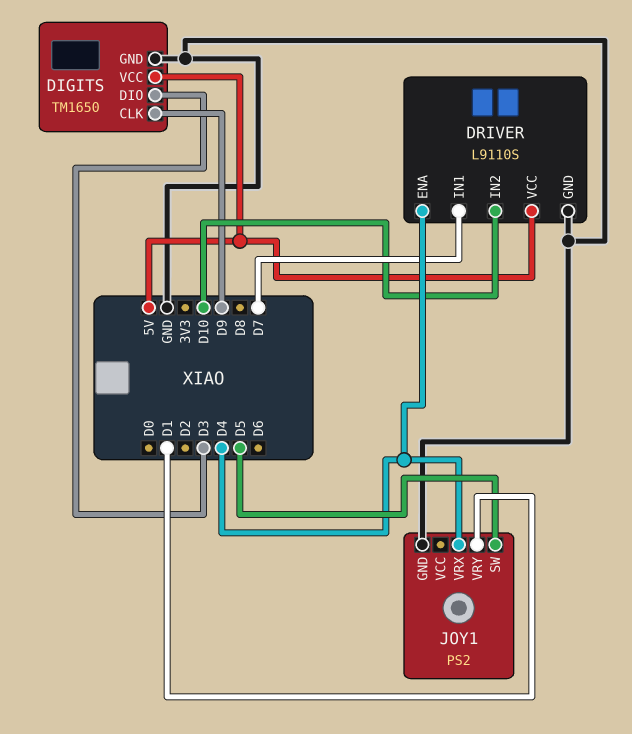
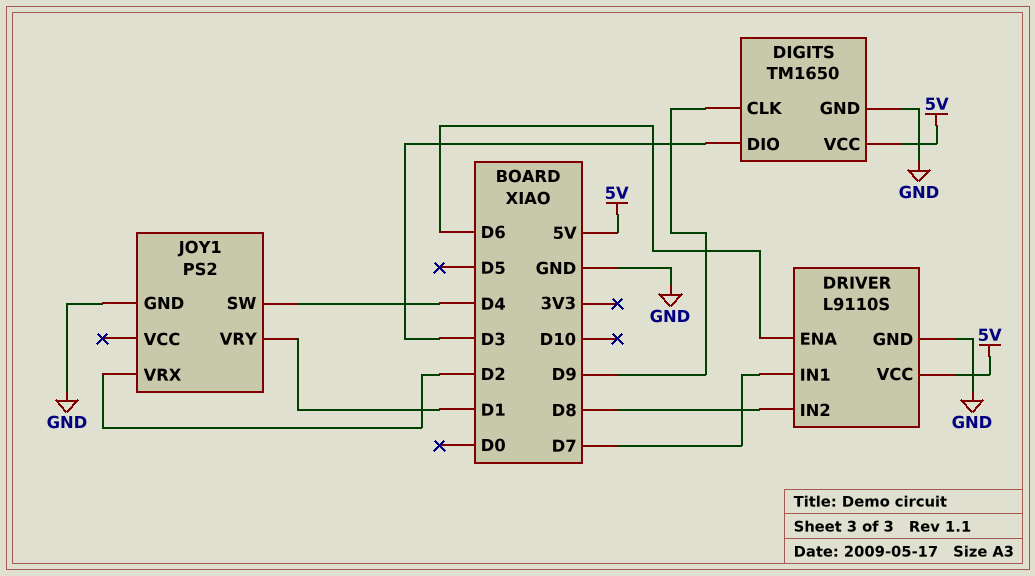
DRIVER pin ENA: D4 -> D6
DRIVER pin IN2: D10 -> D8
JOY1 pin SW: D5 -> D4
JOY1 pin VRX: D4 -> D2

